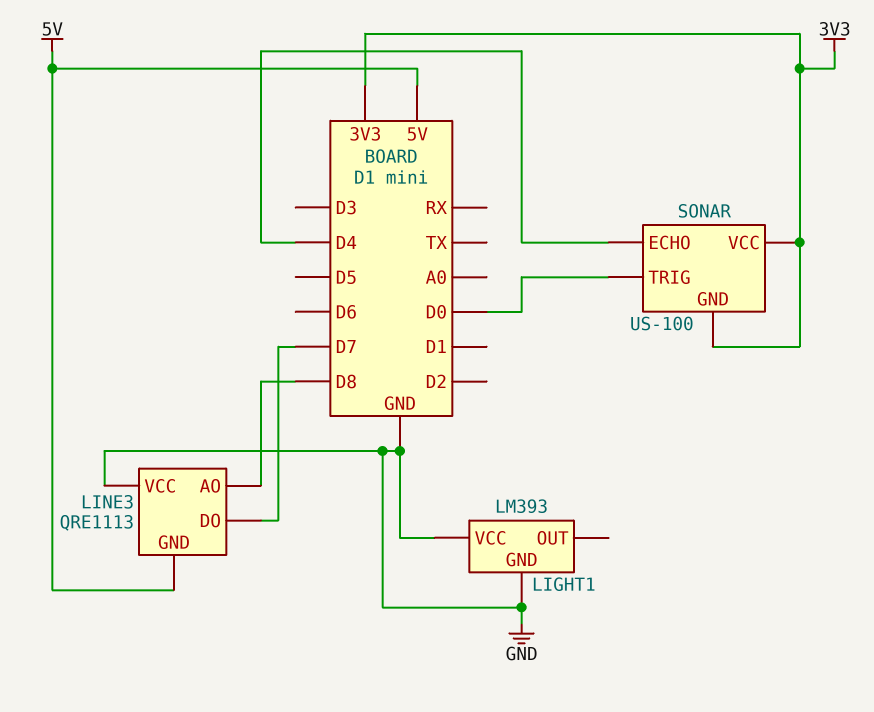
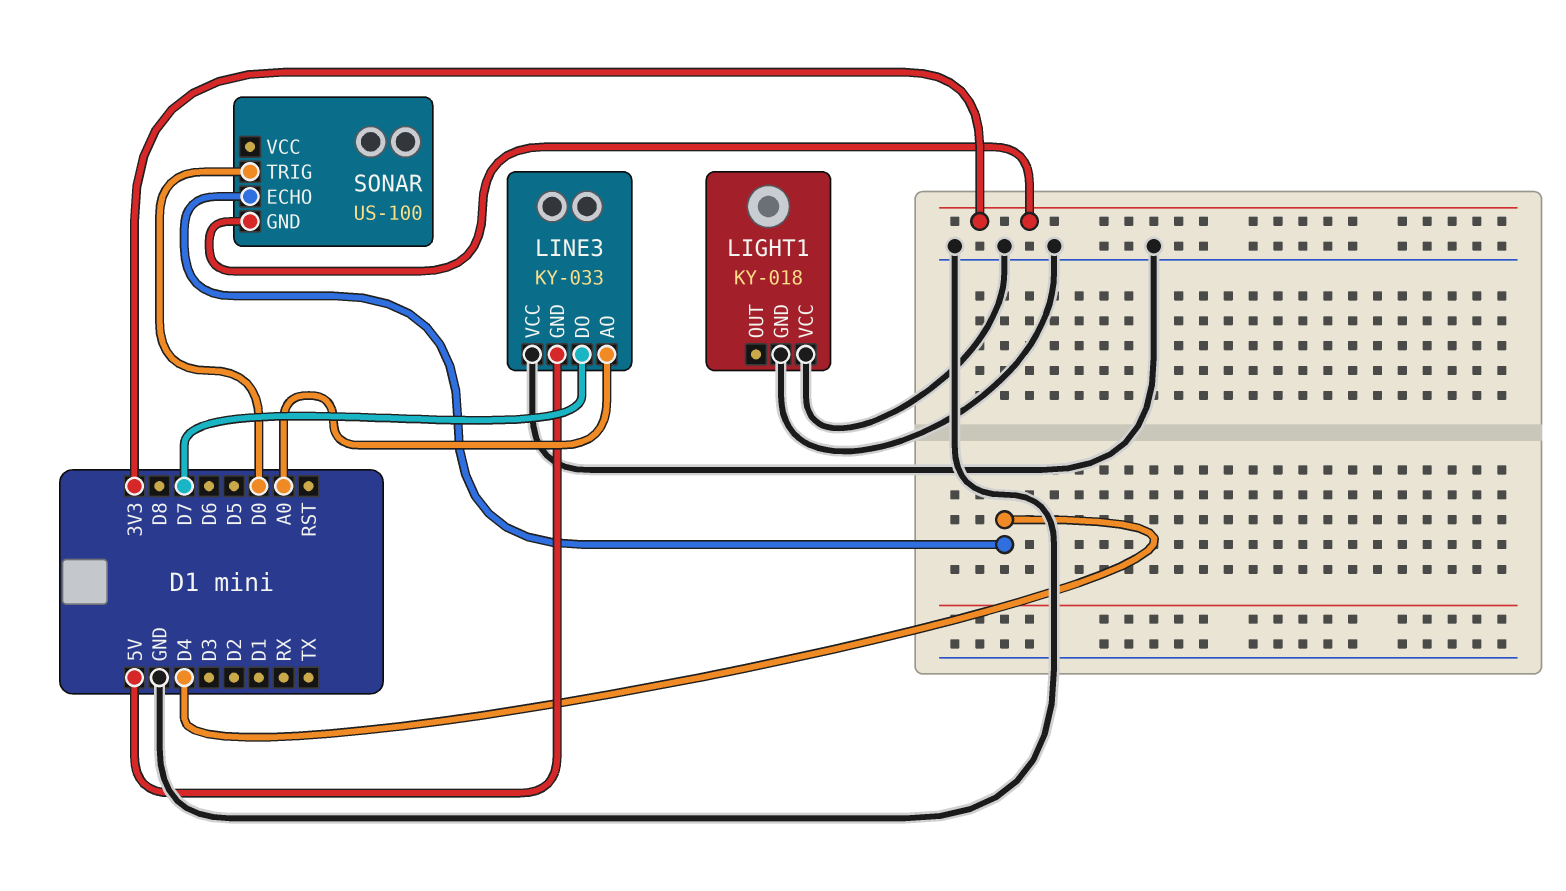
LIGHT1: LM393 -> KY-018
LINE3: QRE1113 -> KY-033
LINE3 pin AO: D8 -> A0
SONAR pin VCC: 3V3 -> none

